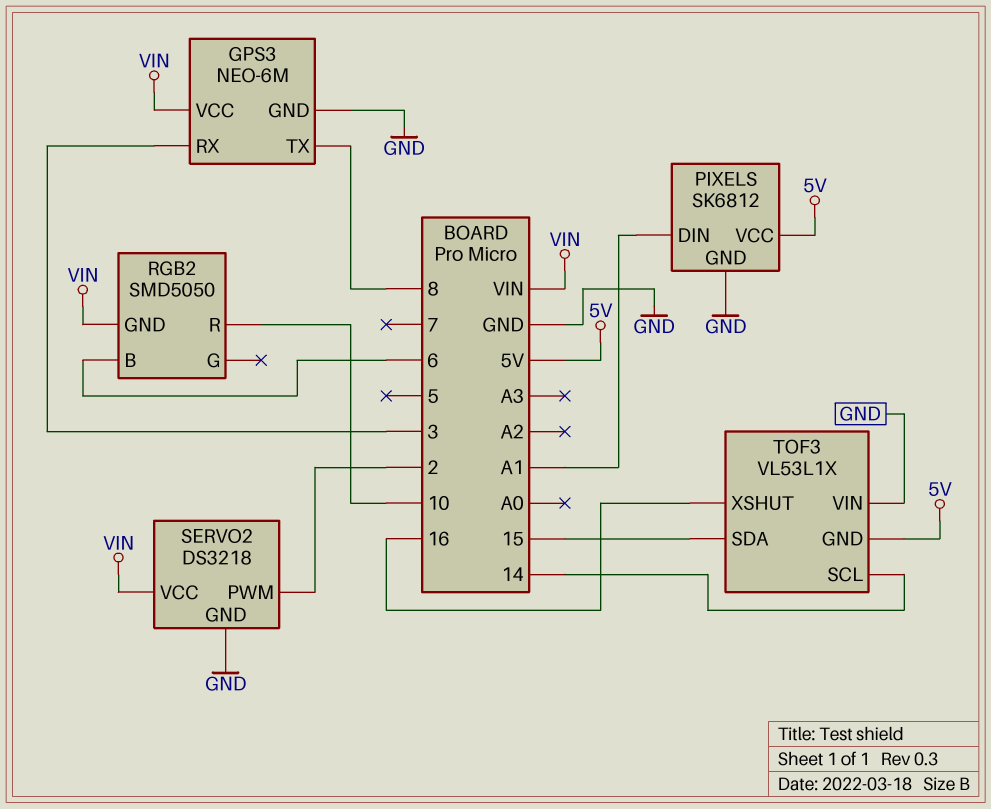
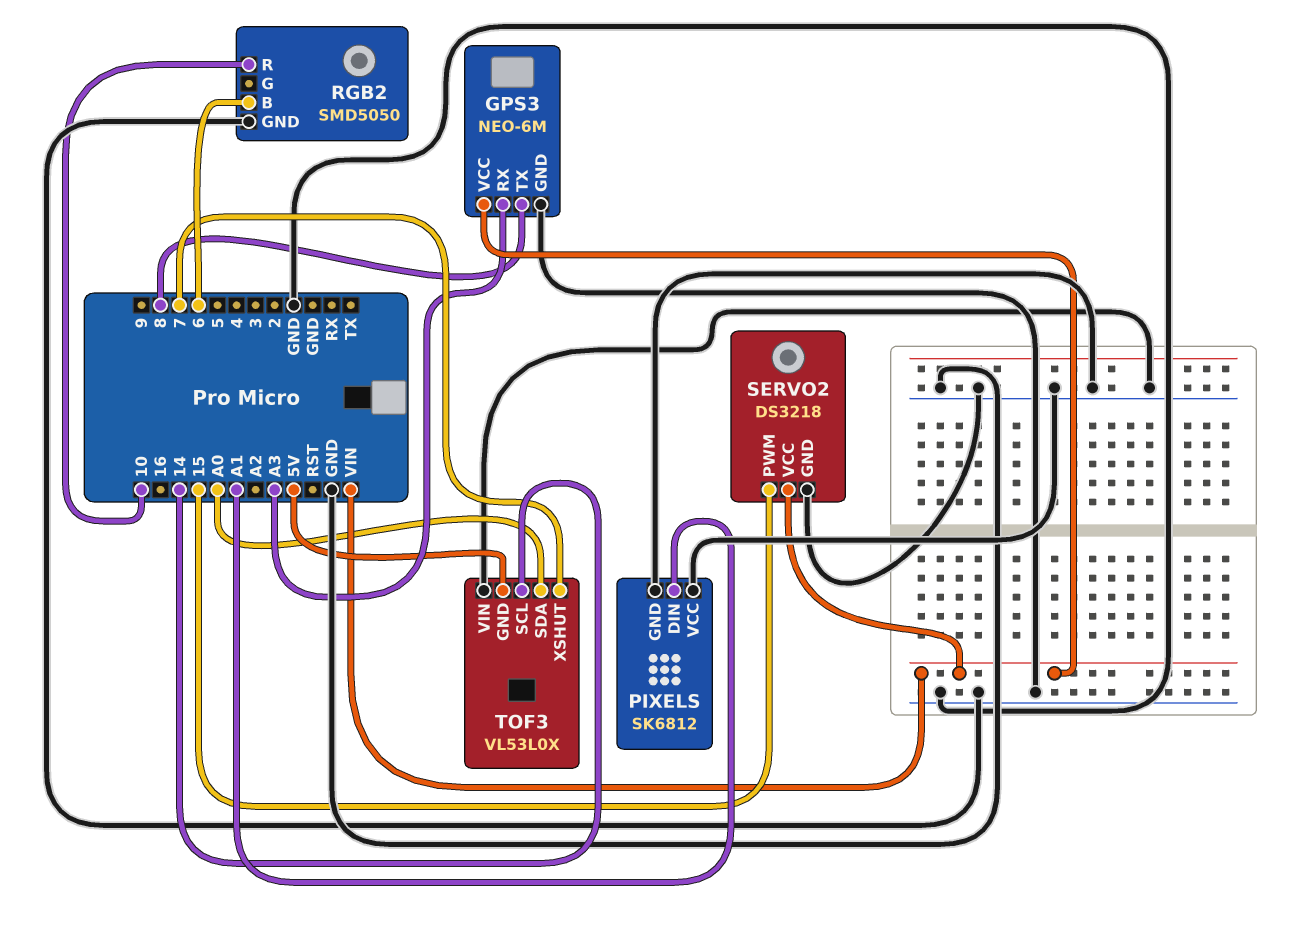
GPS3 pin RX: 3 -> A3
PIXELS pin VCC: 5V -> GND
RGB2 pin GND: VIN -> GND
SERVO2 pin PWM: 2 -> 15
TOF3: VL53L1X -> VL53L0X
TOF3 pin SDA: 15 -> A0
TOF3 pin XSHUT: 16 -> 7

